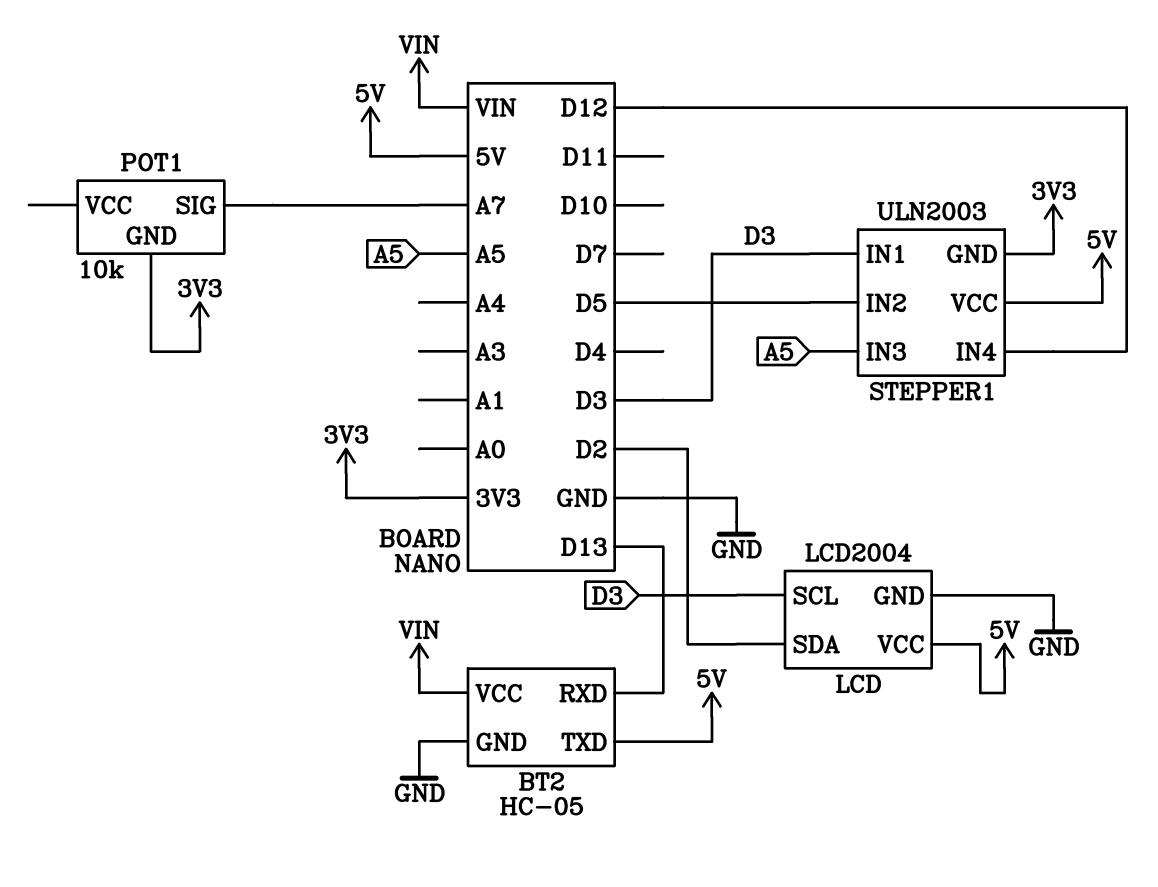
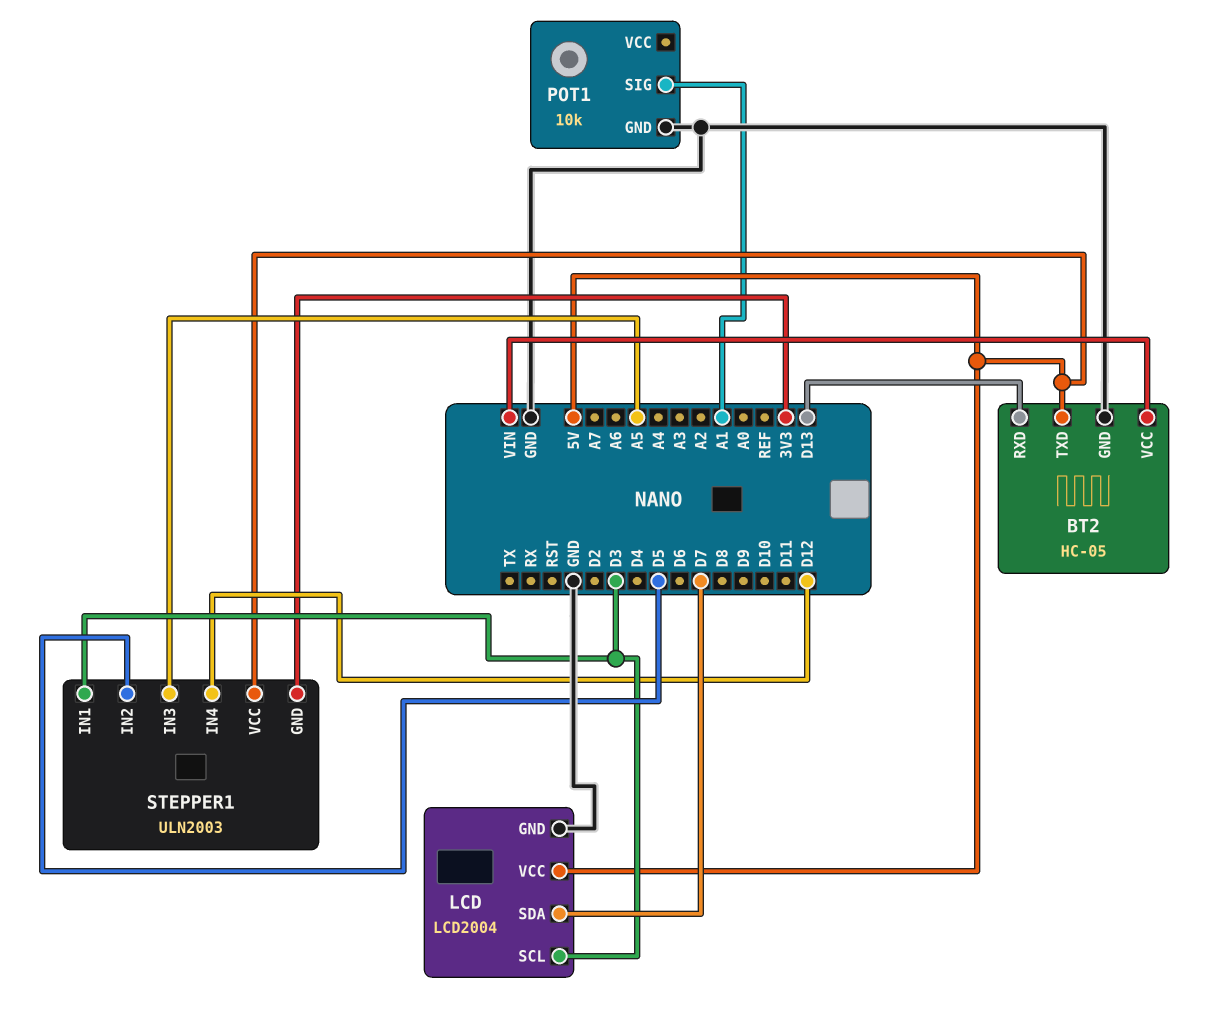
LCD pin SDA: D2 -> D7
POT1 pin GND: 3V3 -> GND
POT1 pin SIG: A7 -> A1

